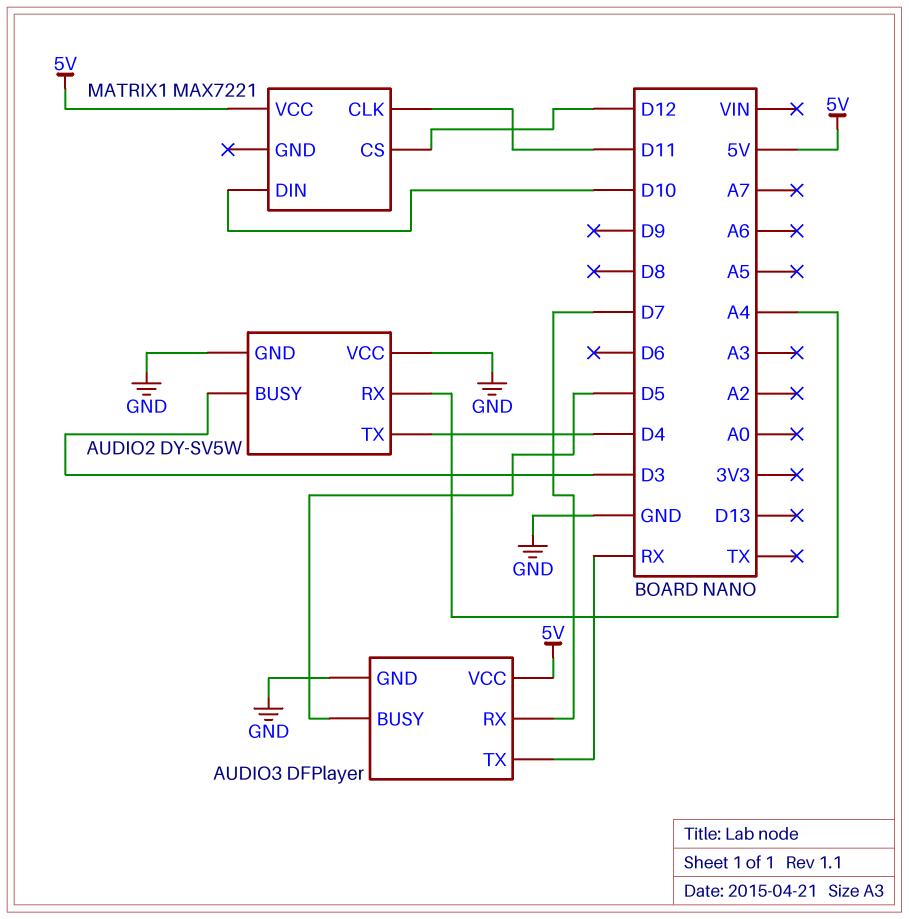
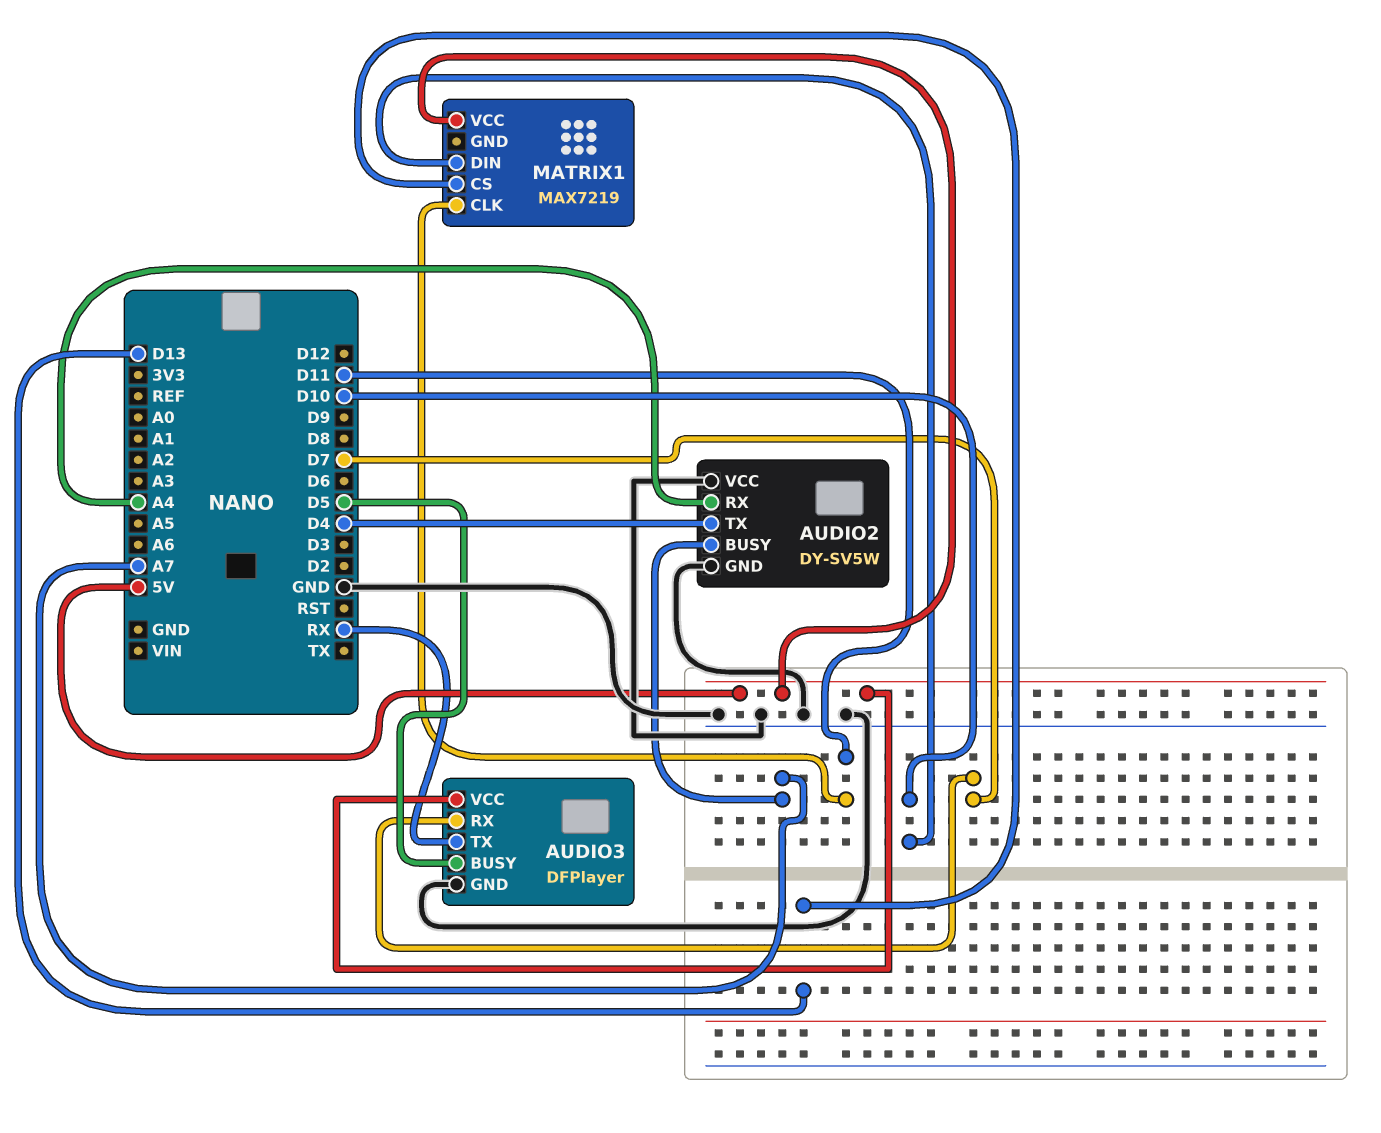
AUDIO2 pin BUSY: D3 -> A7
MATRIX1: MAX7221 -> MAX7219
MATRIX1 pin CS: D12 -> D13

